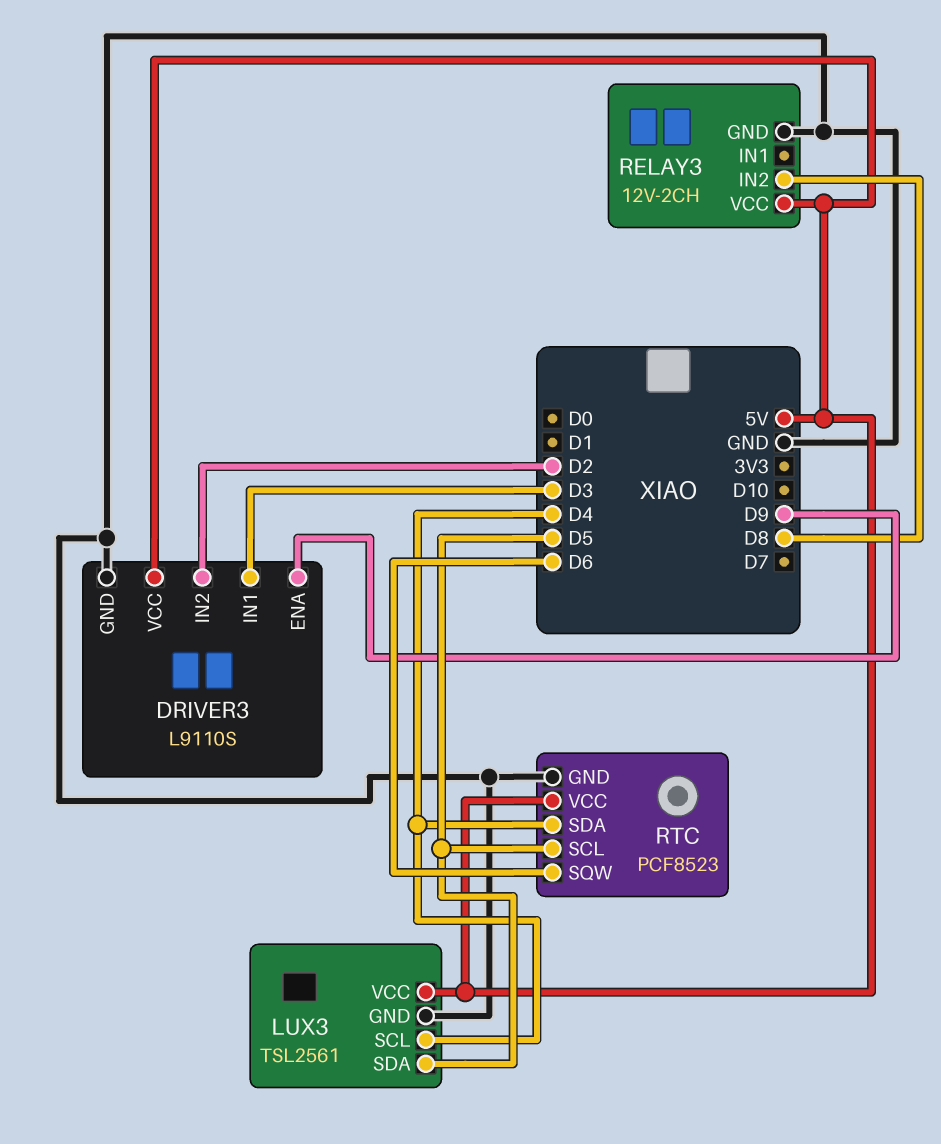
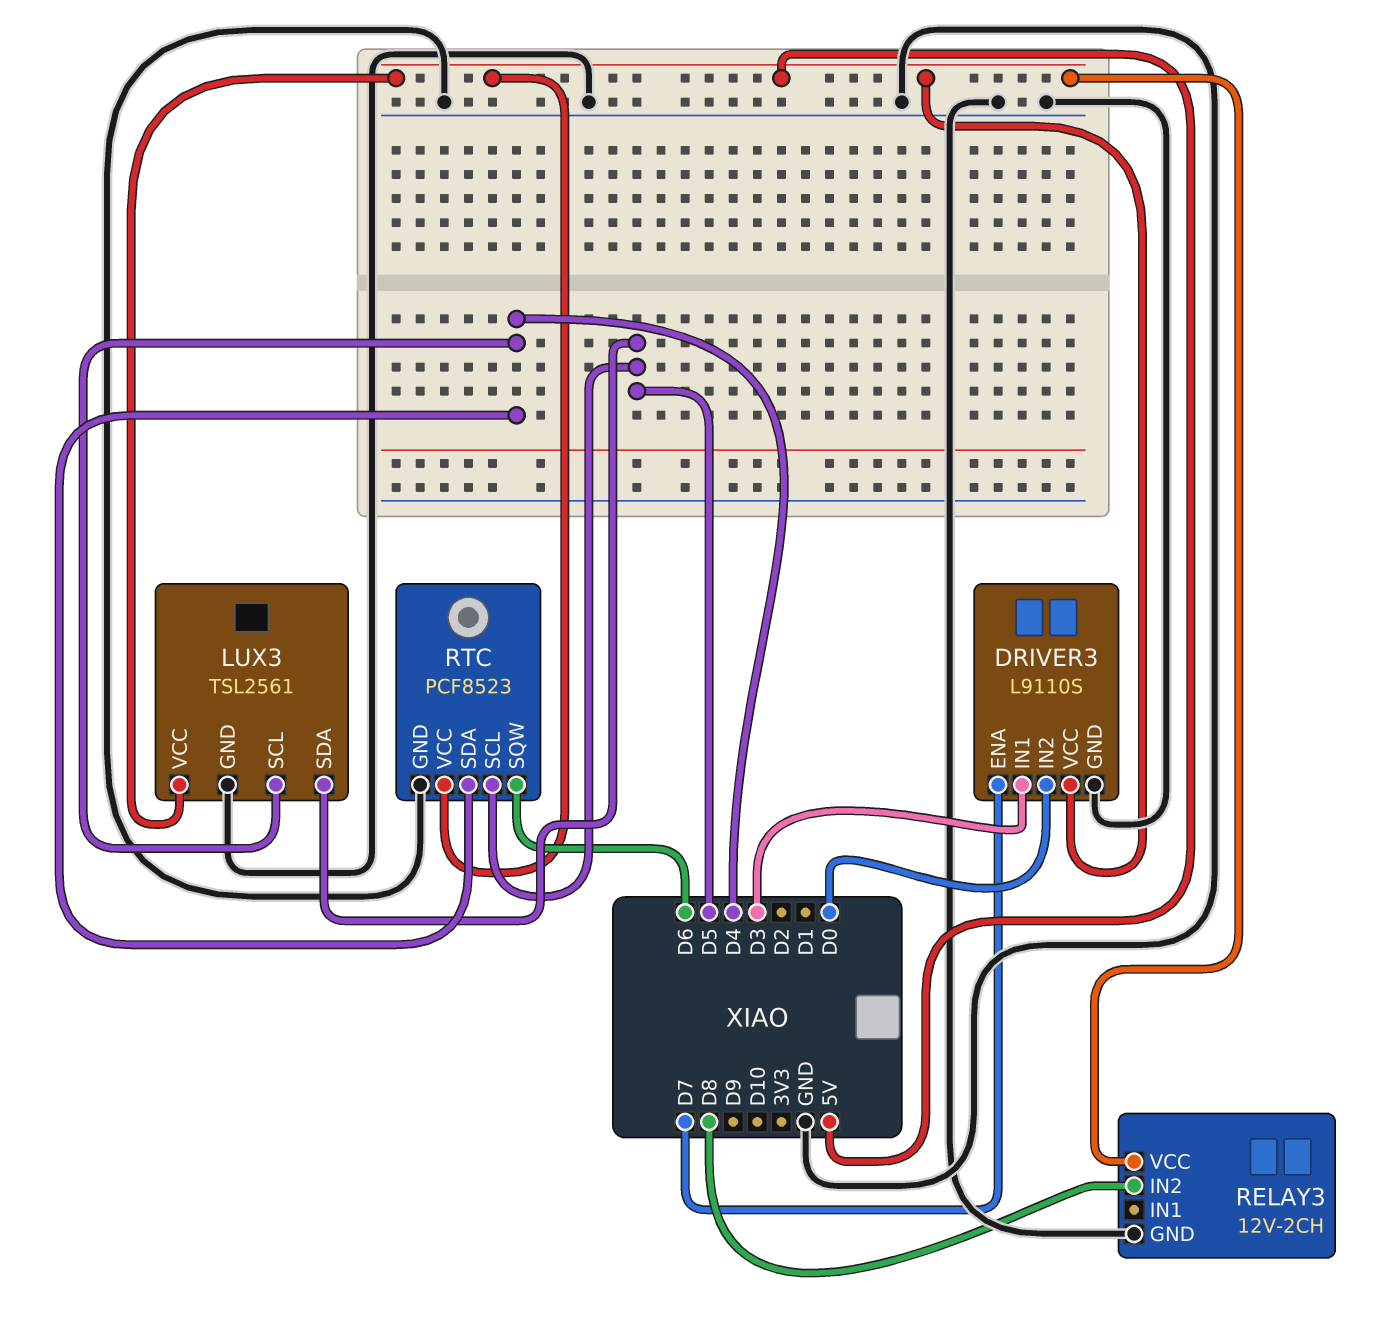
DRIVER3 pin ENA: D9 -> D7
DRIVER3 pin IN2: D2 -> D0

